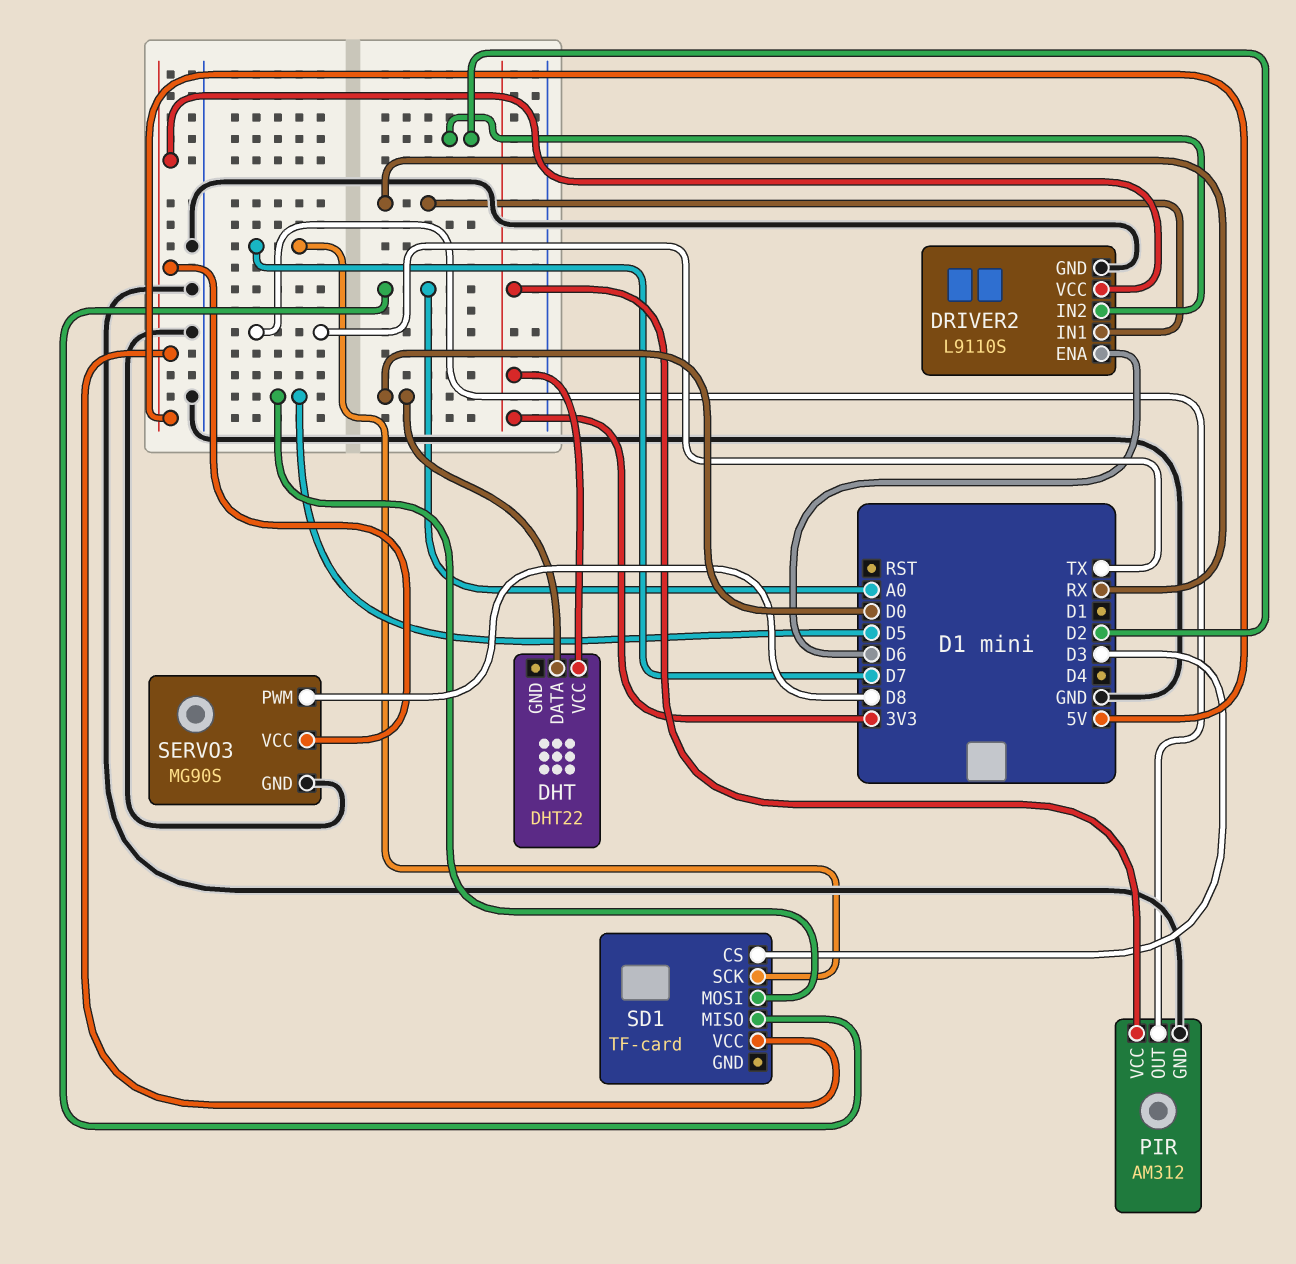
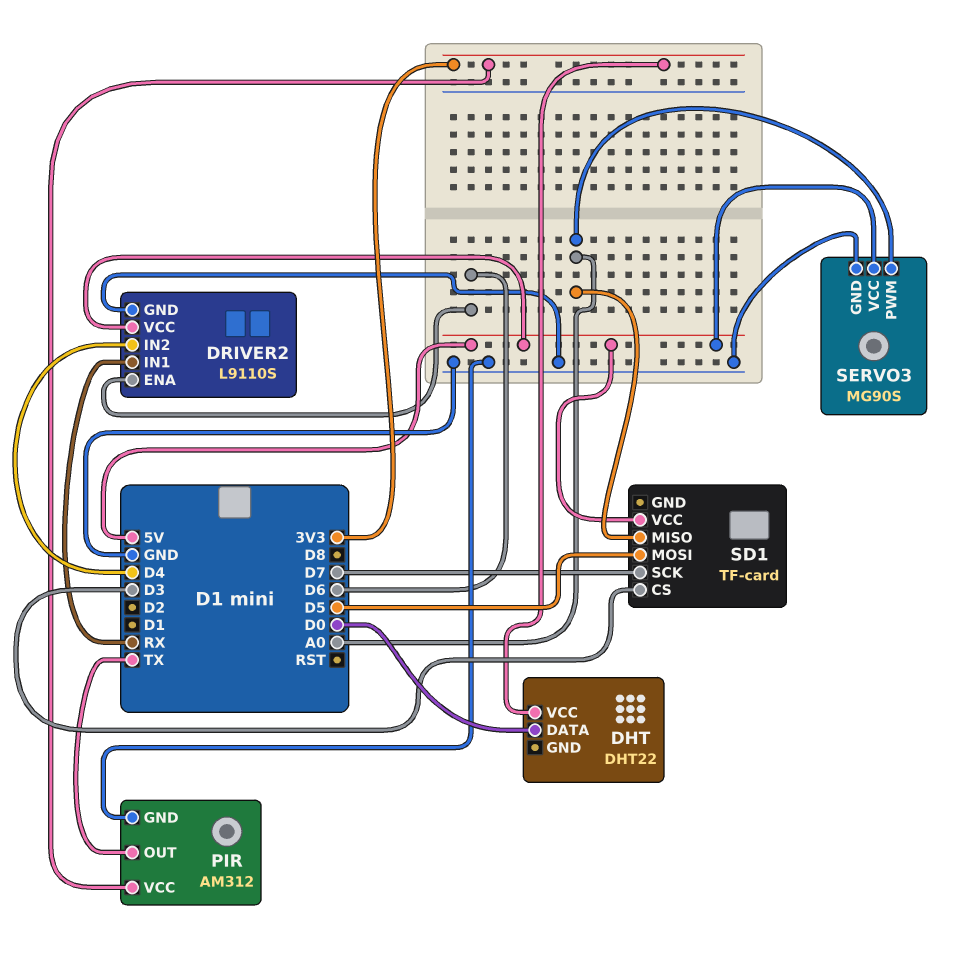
DRIVER2 pin IN2: D2 -> D4
SERVO3 pin PWM: D8 -> A0

